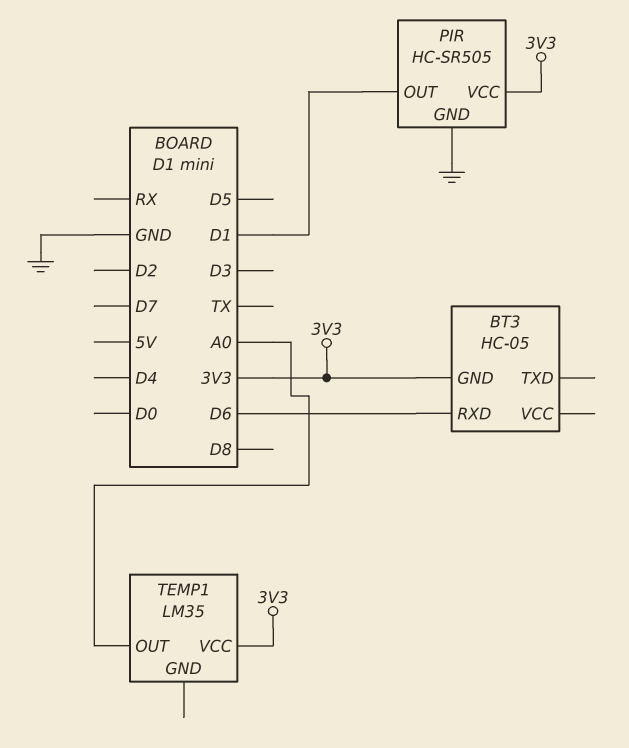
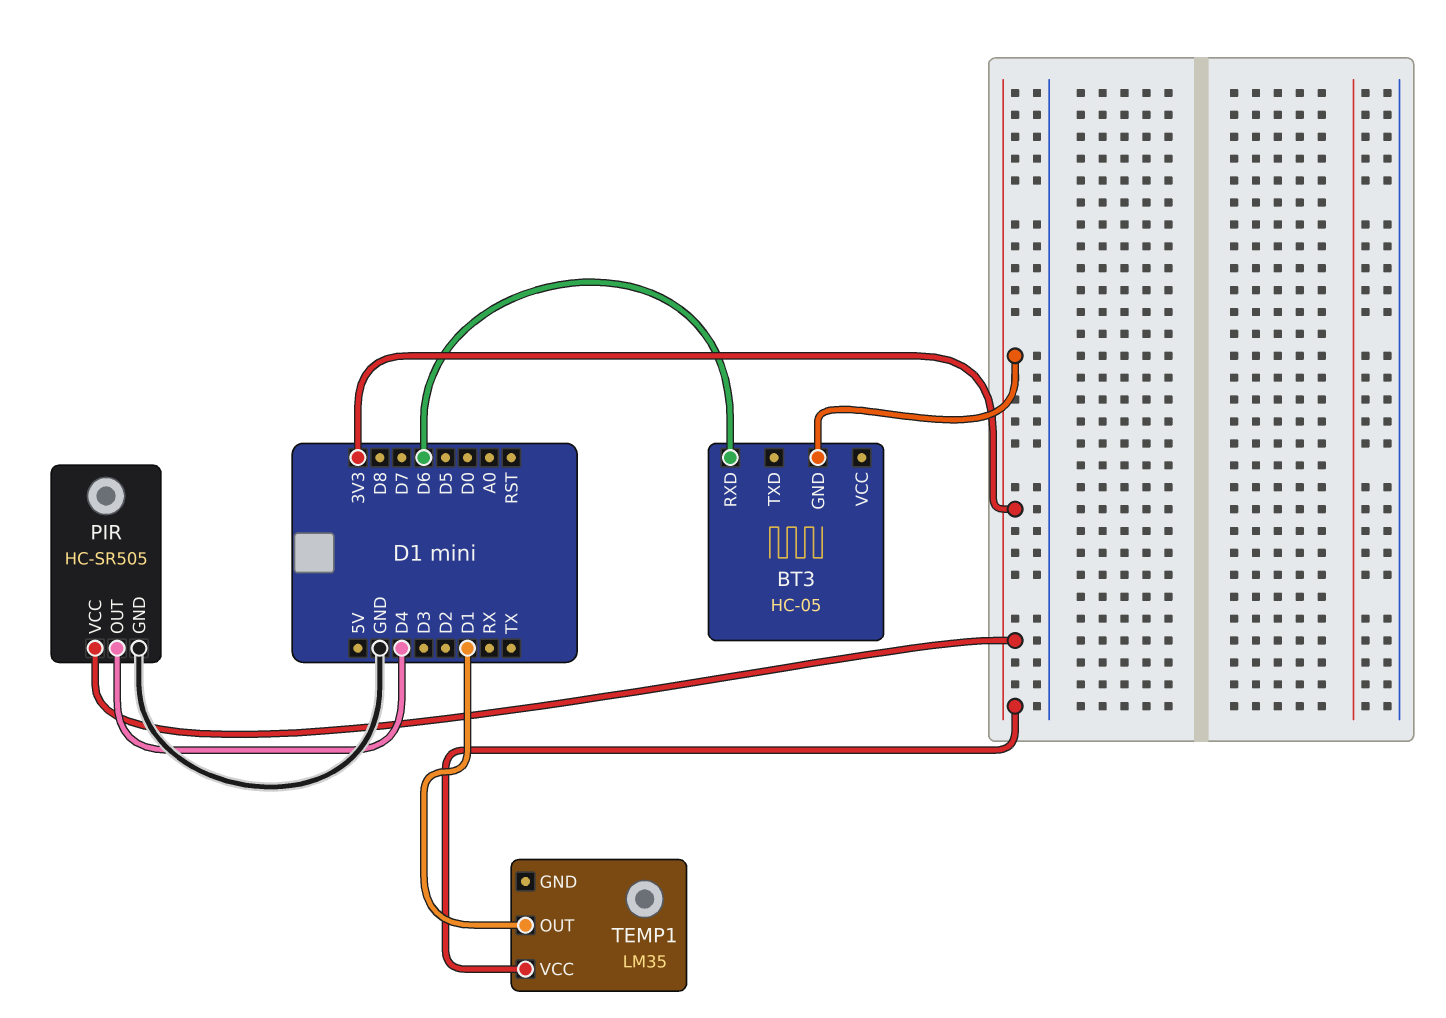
PIR pin OUT: D1 -> D4
TEMP1 pin OUT: A0 -> D1

